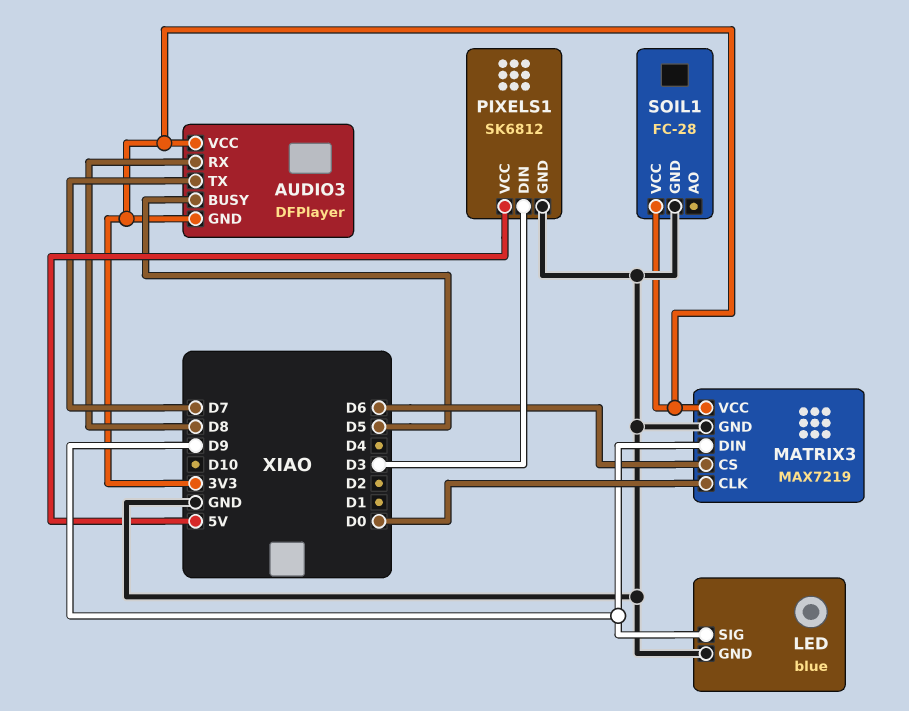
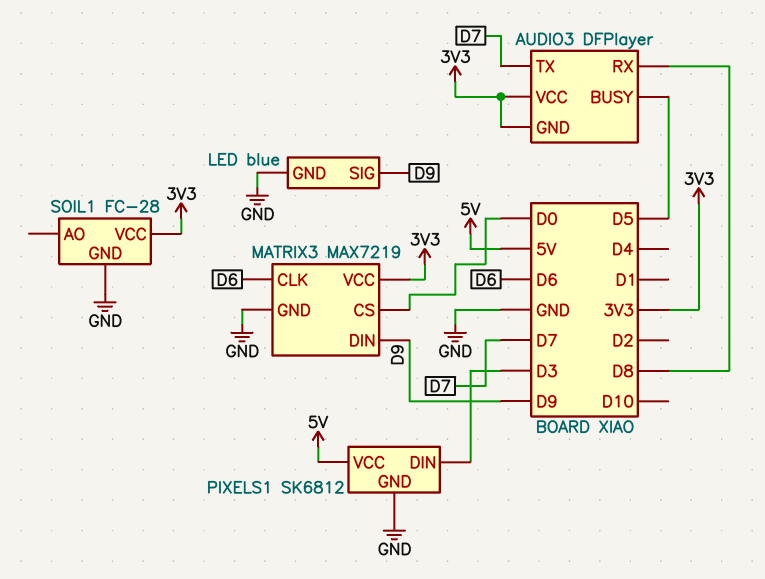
MATRIX3 pin CLK: D0 -> D6
MATRIX3 pin CS: D6 -> D0

